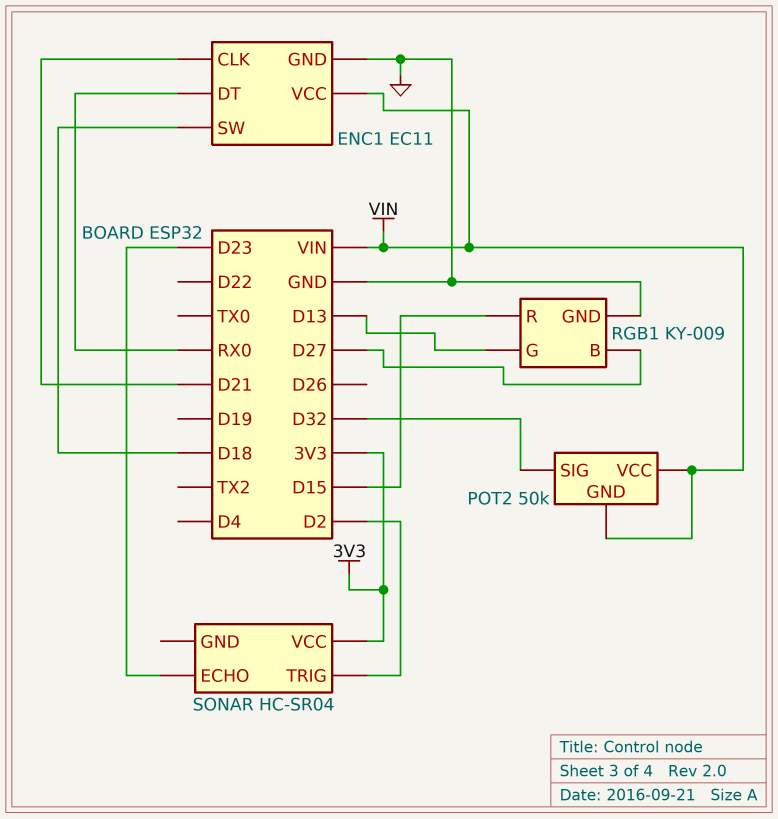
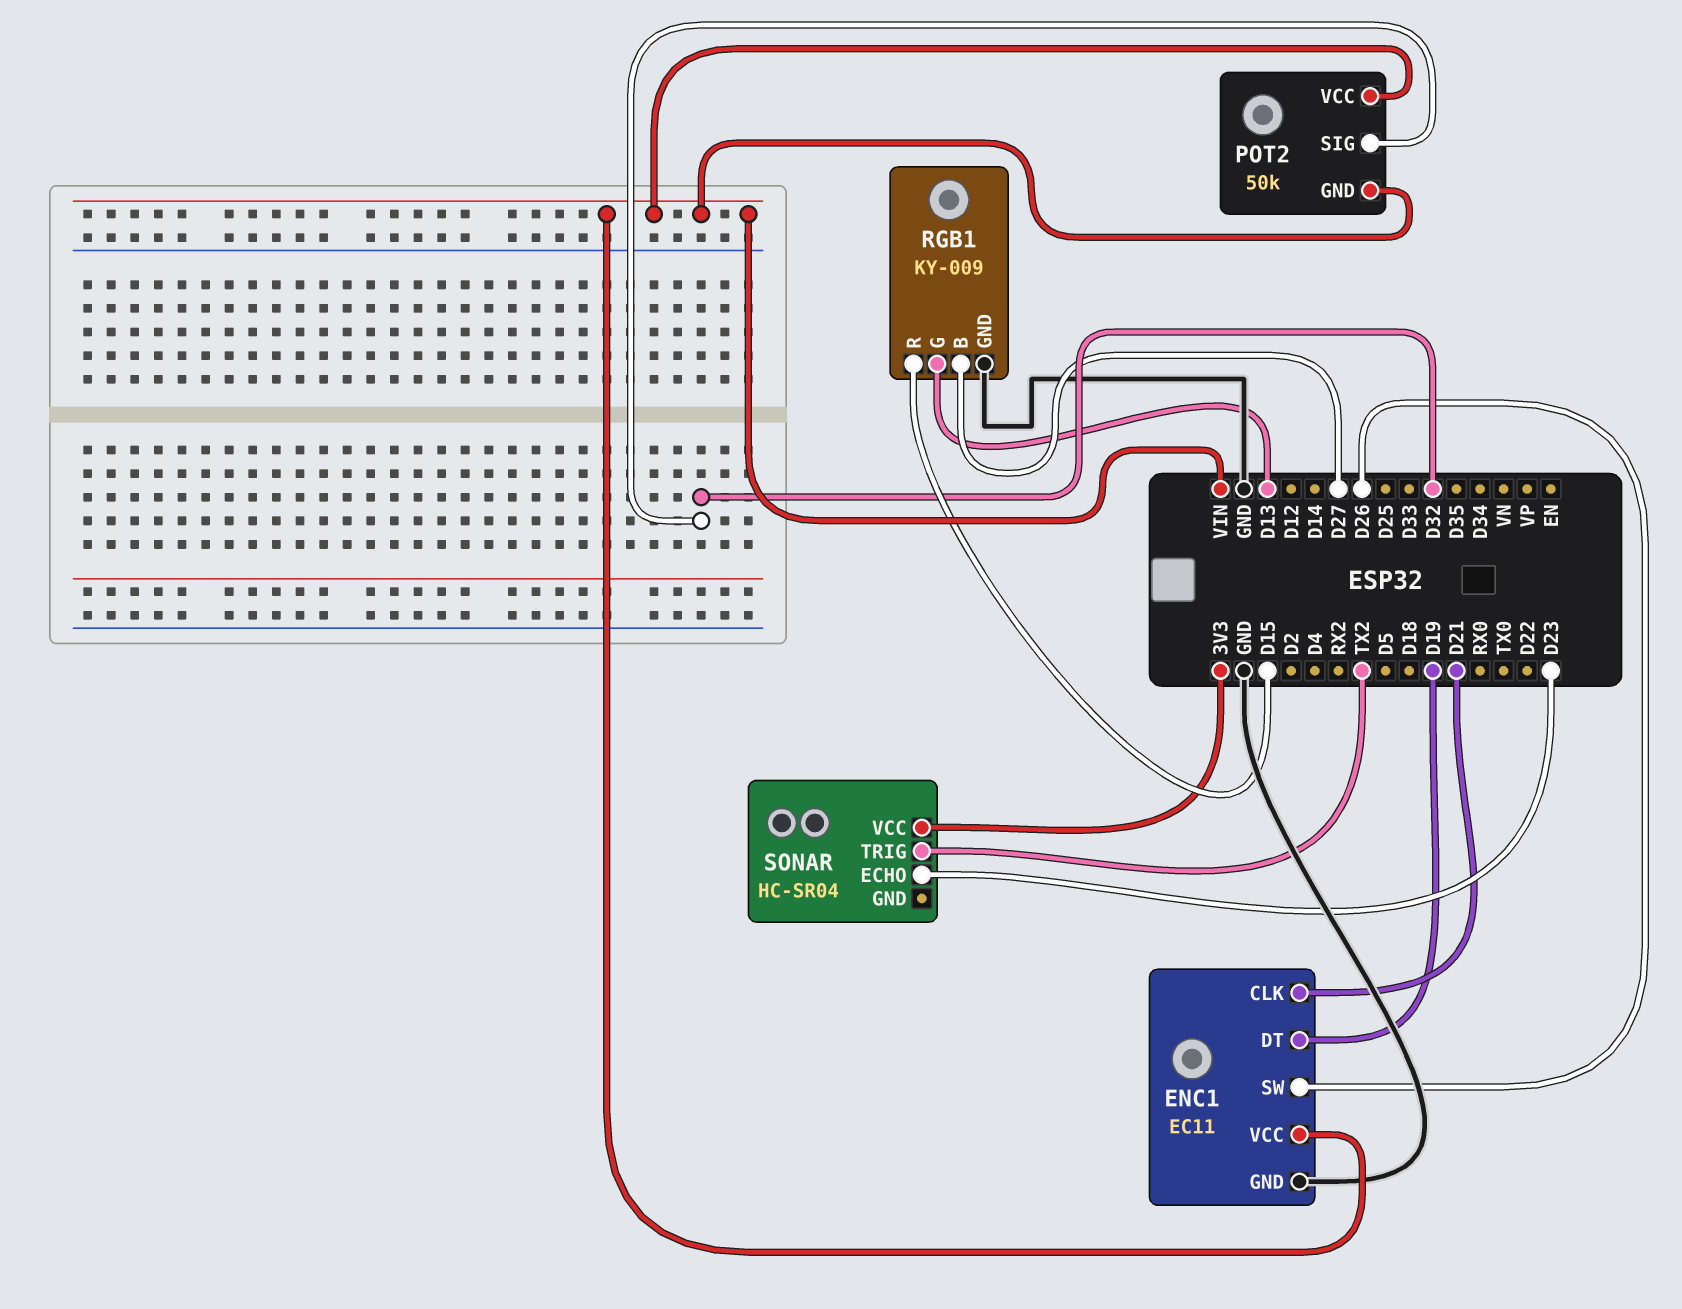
ENC1 pin DT: RX0 -> D19
ENC1 pin SW: D18 -> D26
SONAR pin TRIG: D2 -> TX2

